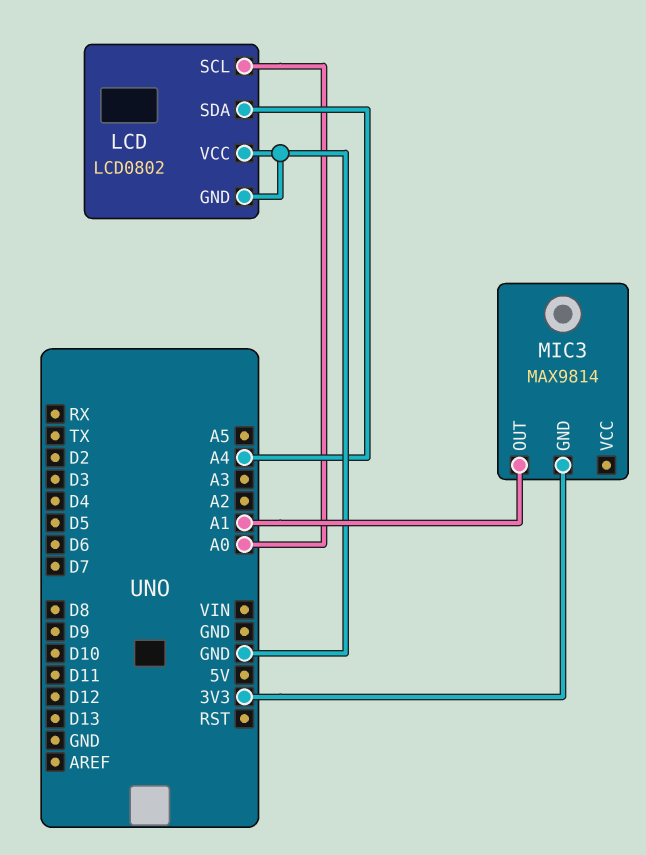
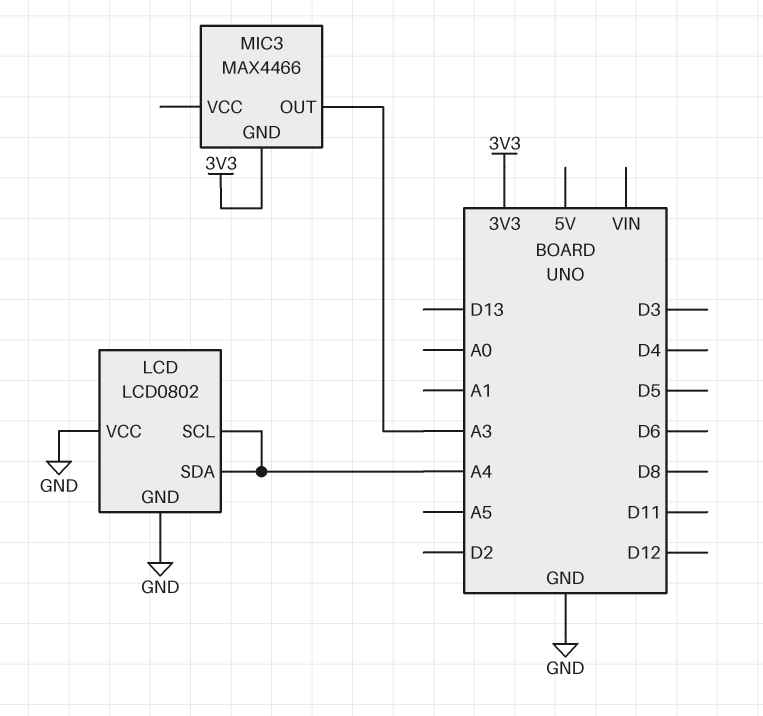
LCD pin SCL: A0 -> A4
MIC3: MAX9814 -> MAX4466
MIC3 pin OUT: A1 -> A3

